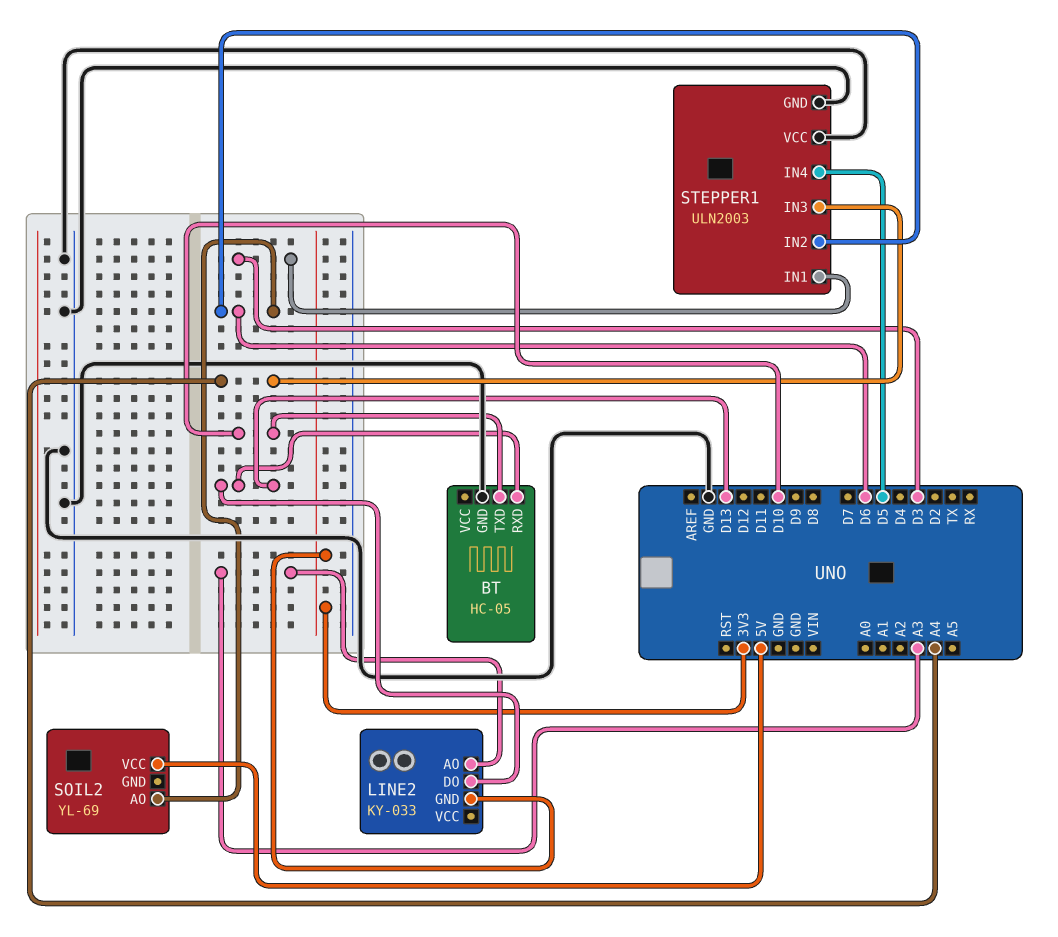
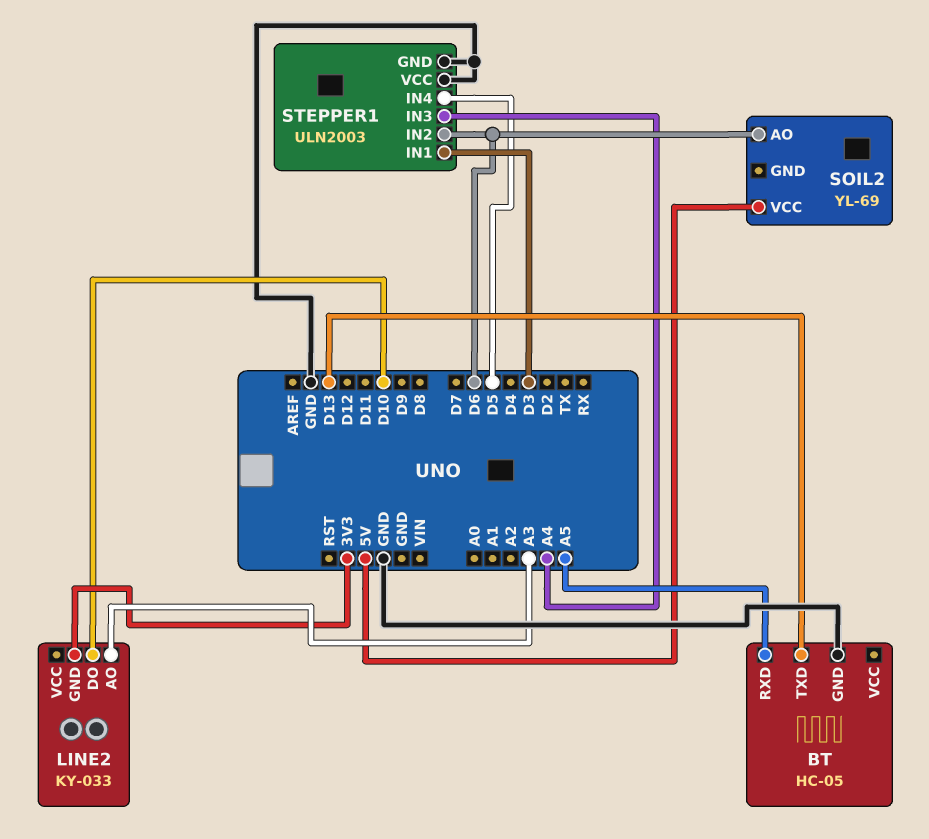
BT pin RXD: D13 -> A5
BT pin TXD: D10 -> D13
LINE2 pin DO: D13 -> D10

